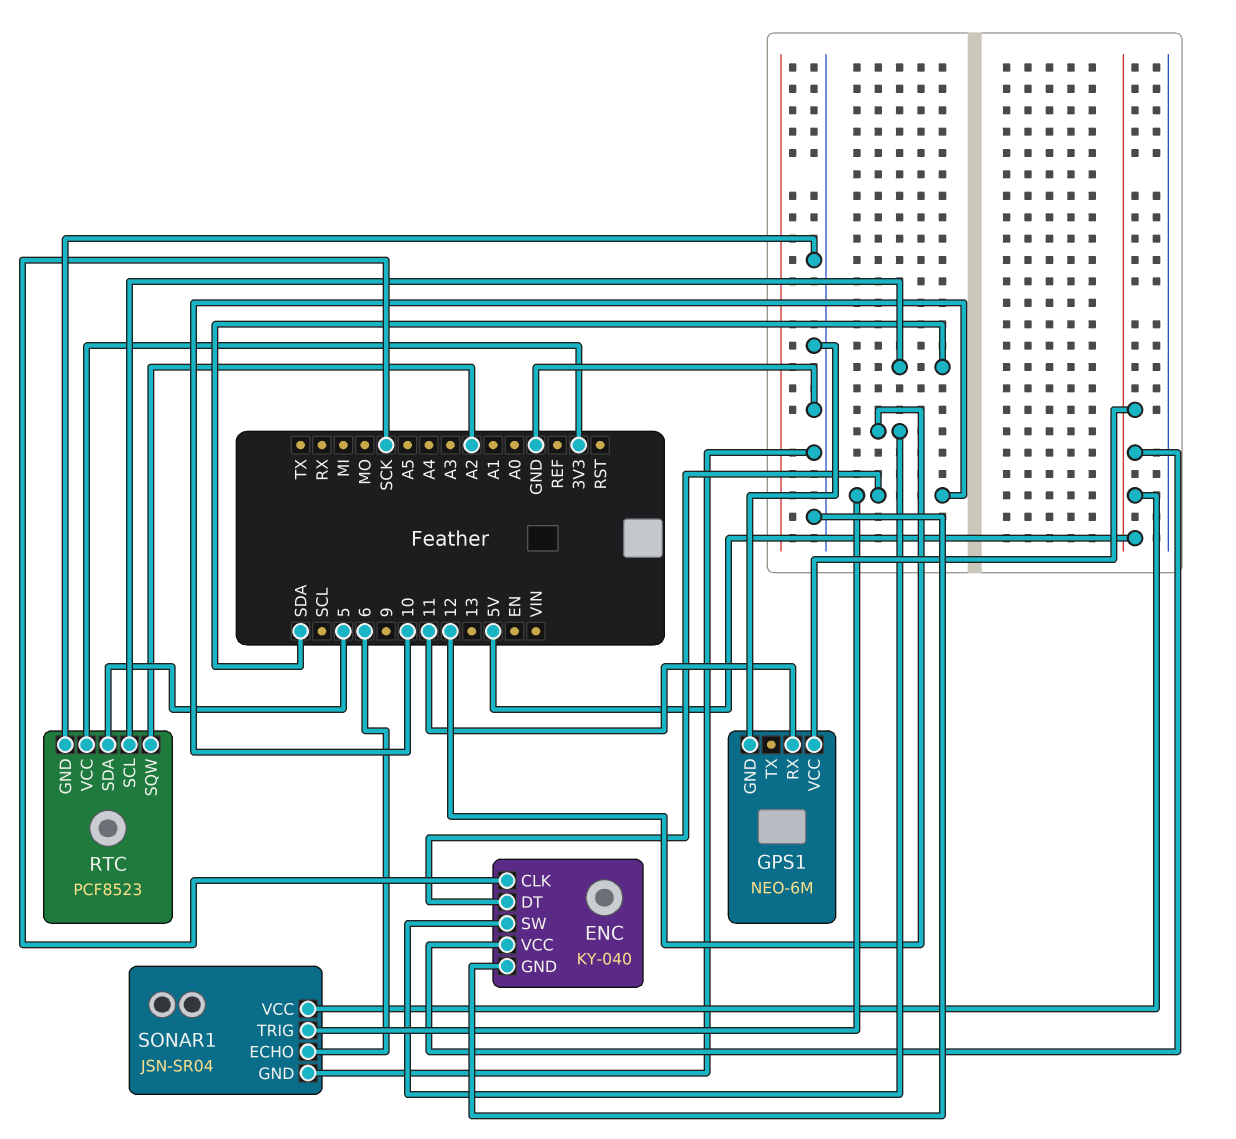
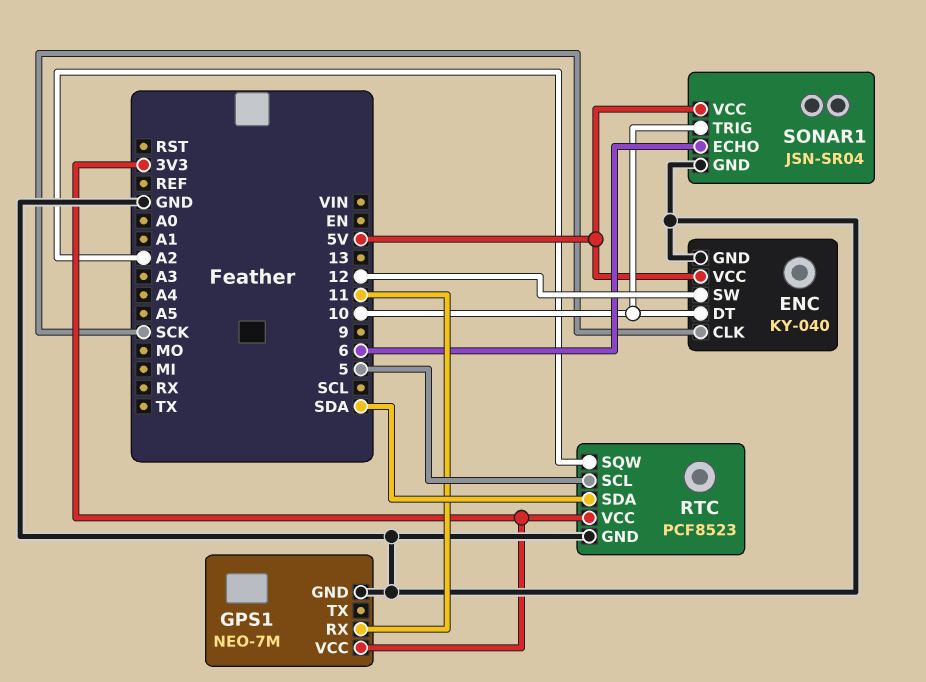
GPS1: NEO-6M -> NEO-7M
GPS1 pin VCC: 5V -> 3V3
RTC pin SCL: SDA -> 5
RTC pin SDA: 5 -> SDA

